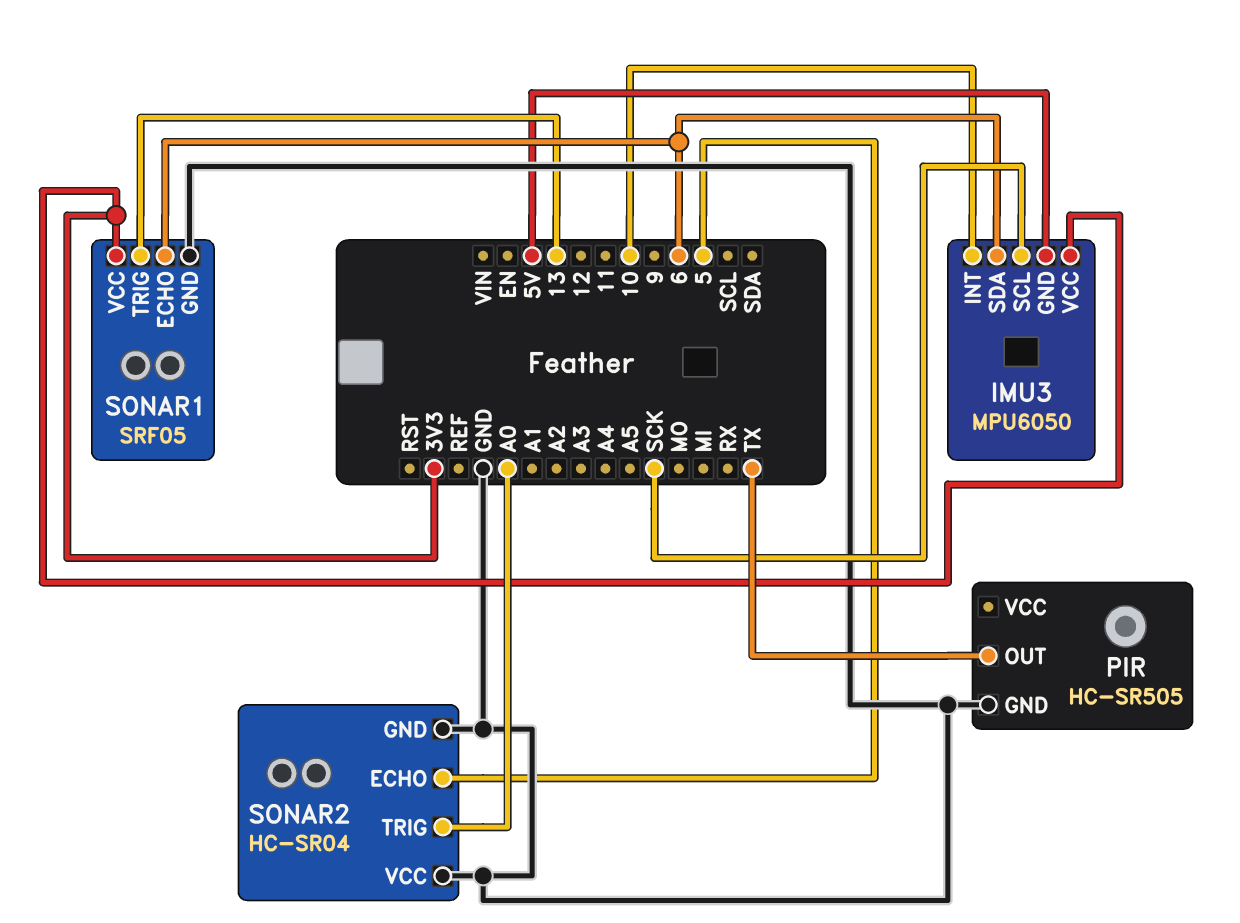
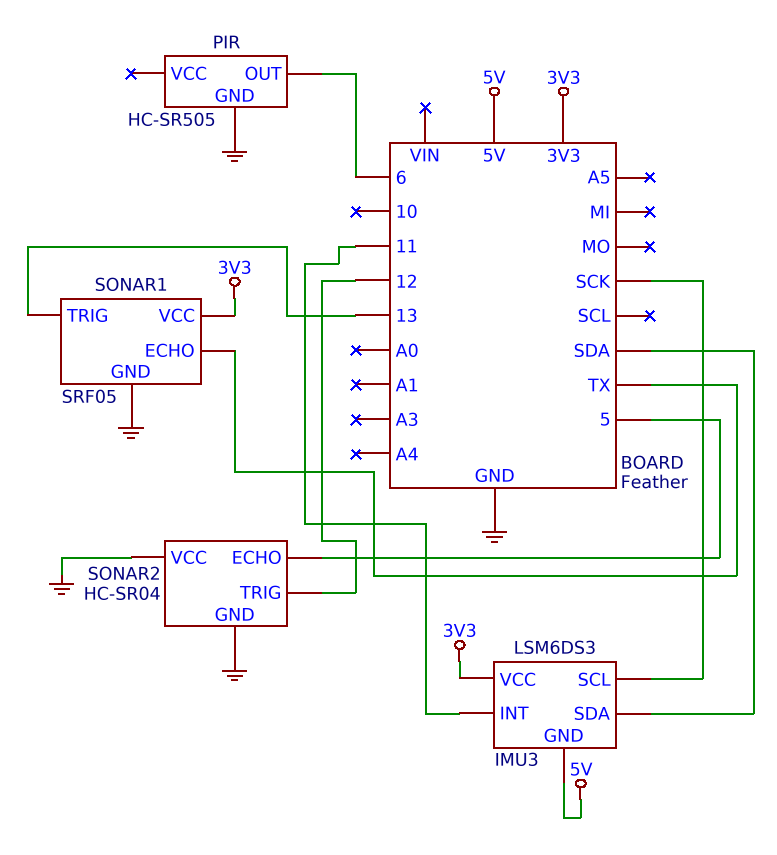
IMU3: MPU6050 -> LSM6DS3
IMU3 pin INT: 10 -> 11
IMU3 pin SDA: 6 -> SDA
PIR pin OUT: TX -> 6
SONAR1 pin ECHO: 6 -> TX
SONAR2 pin TRIG: A0 -> 12

